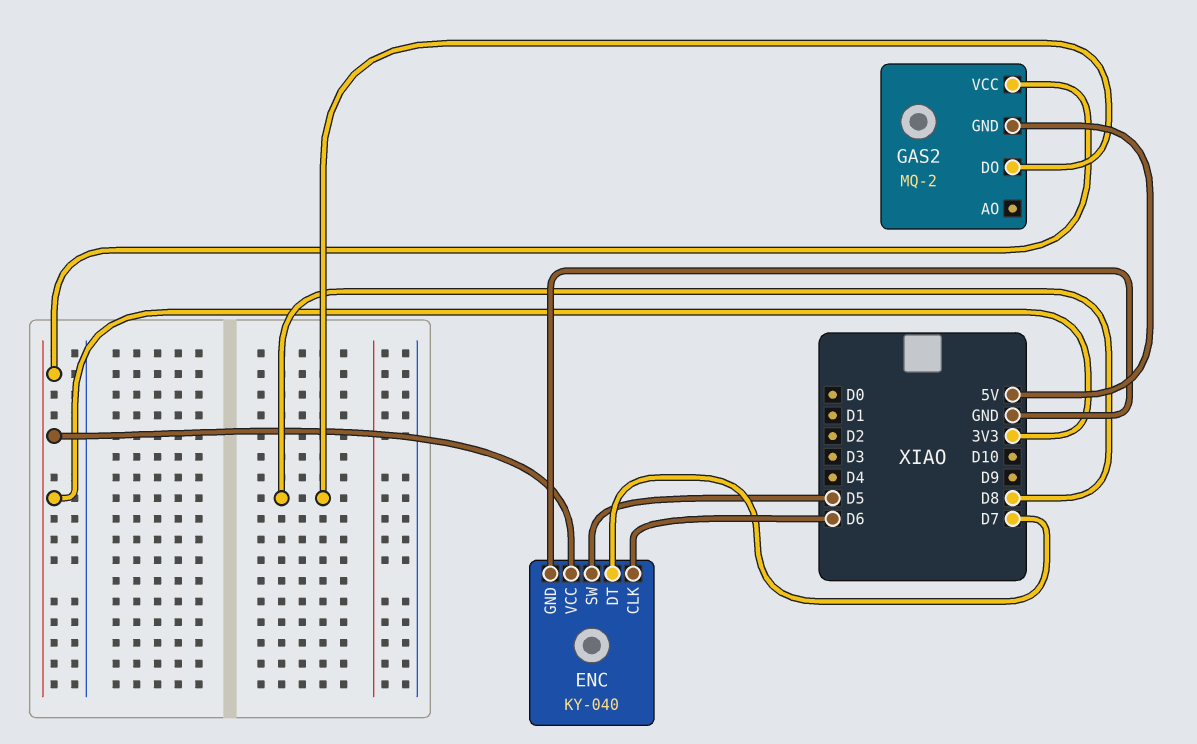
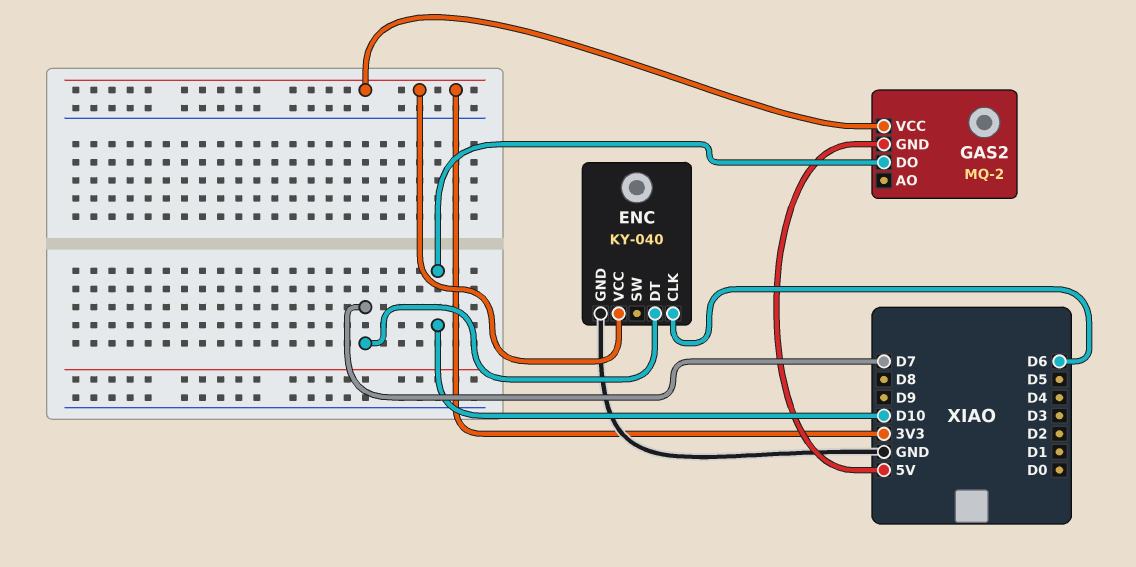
ENC pin SW: D5 -> none
GAS2 pin DO: D8 -> D10

